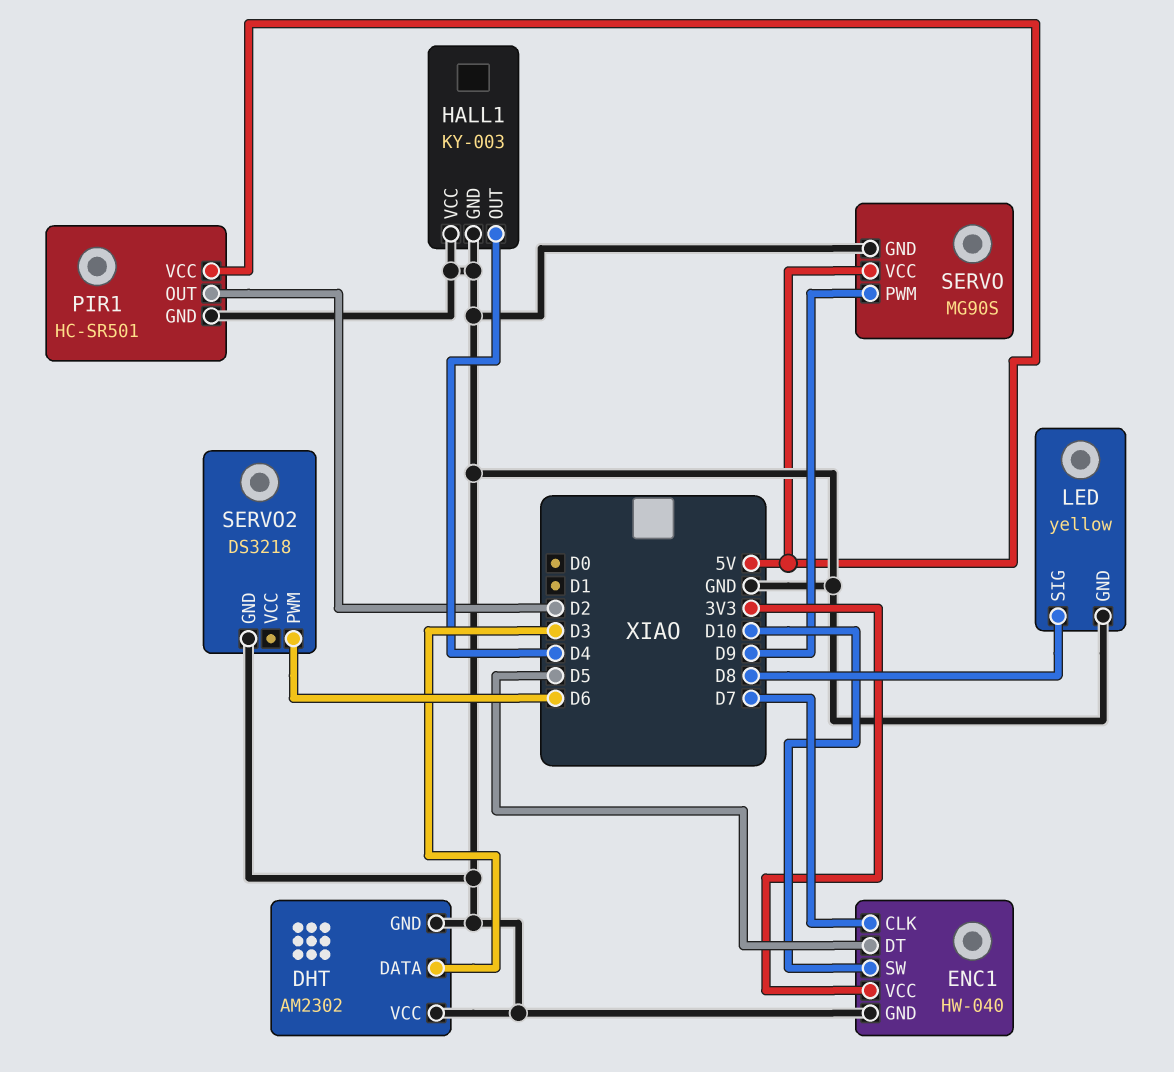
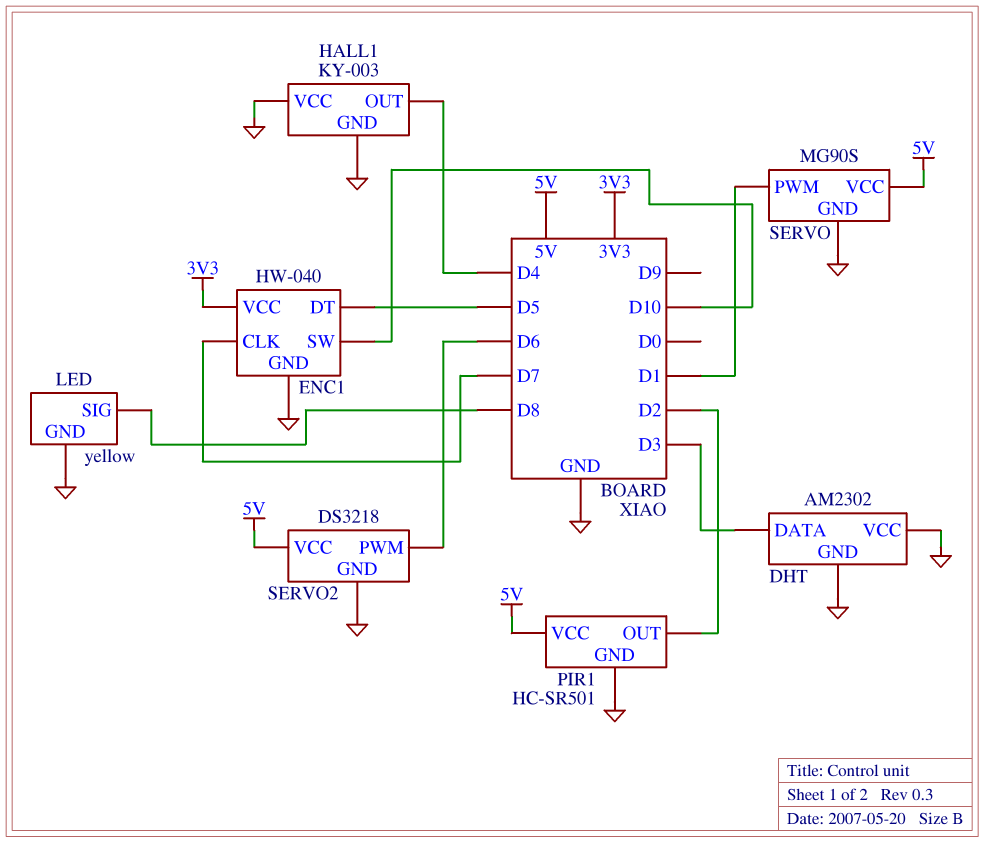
SERVO pin PWM: D9 -> D1
SERVO2 pin VCC: none -> 5V

